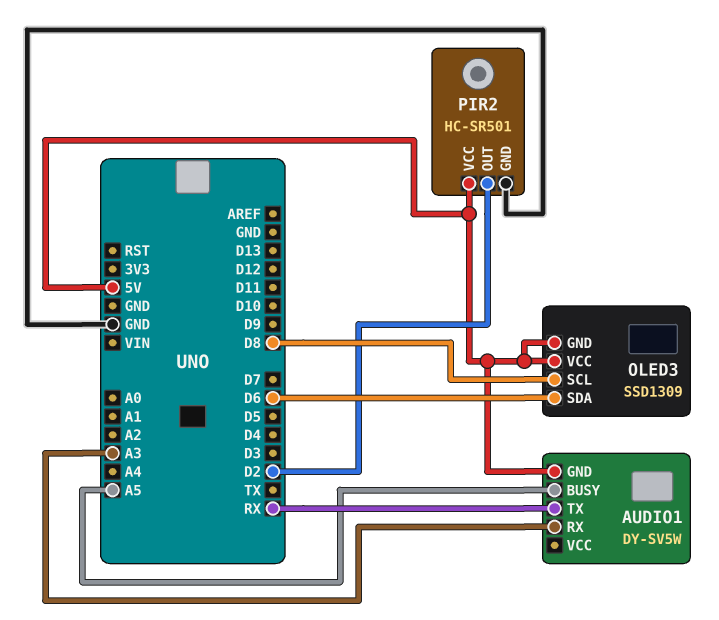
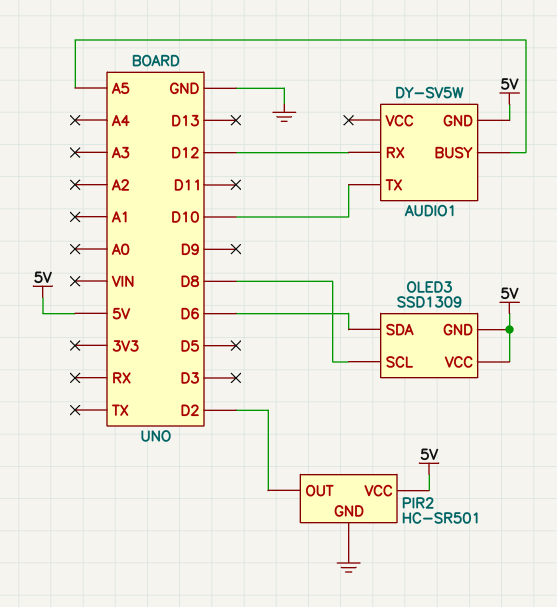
AUDIO1 pin RX: A3 -> D12
AUDIO1 pin TX: RX -> D10

